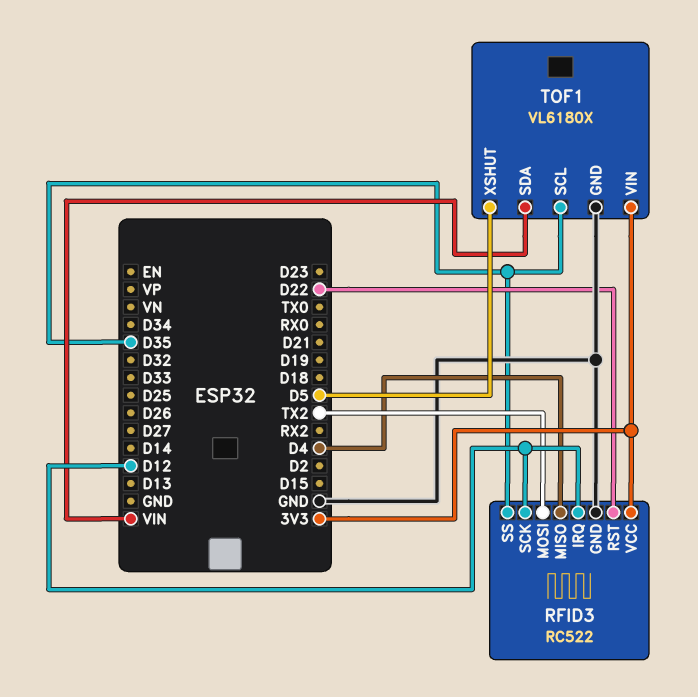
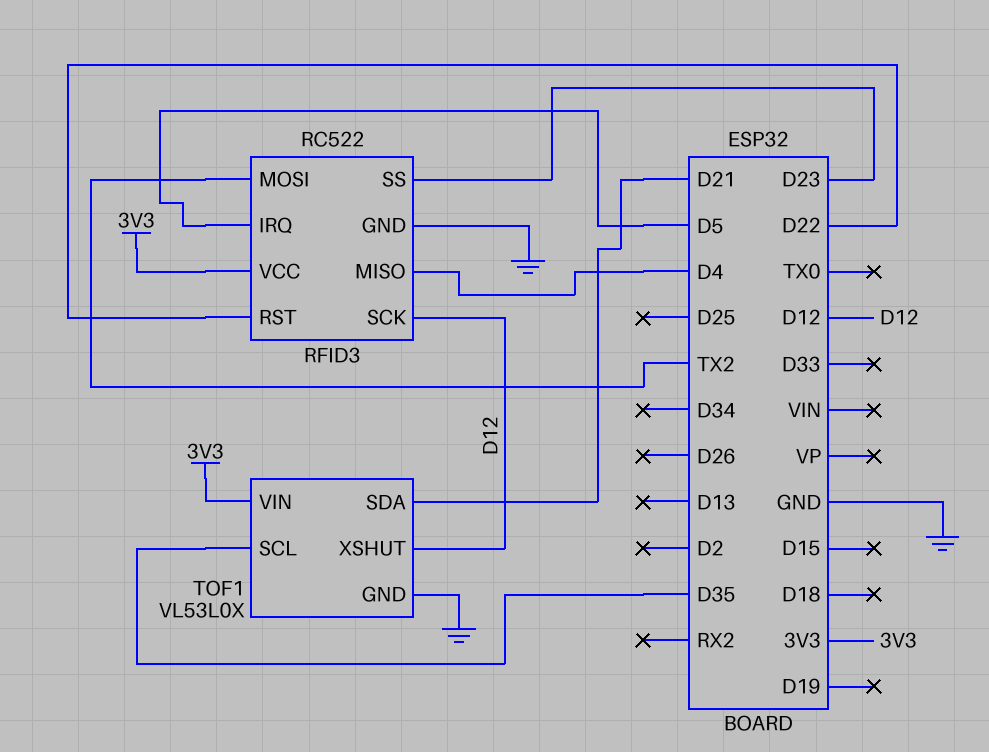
RFID3 pin IRQ: D12 -> D5
RFID3 pin SS: D35 -> D23
TOF1: VL6180X -> VL53L0X
TOF1 pin SDA: VIN -> D21
TOF1 pin XSHUT: D5 -> D12

